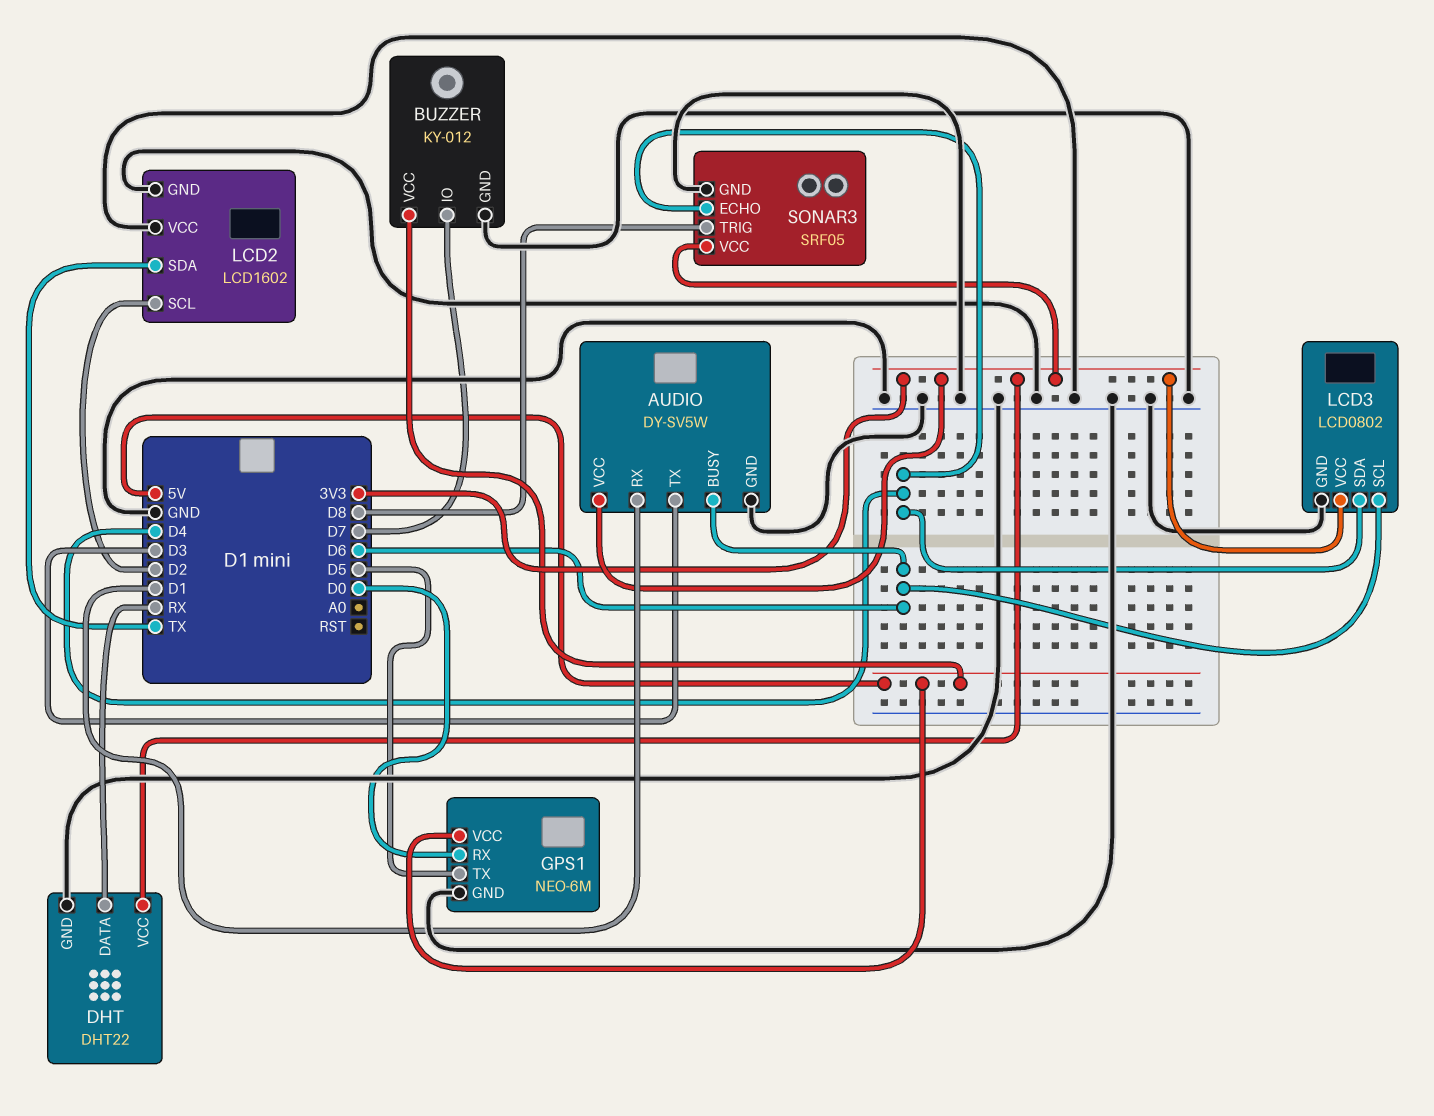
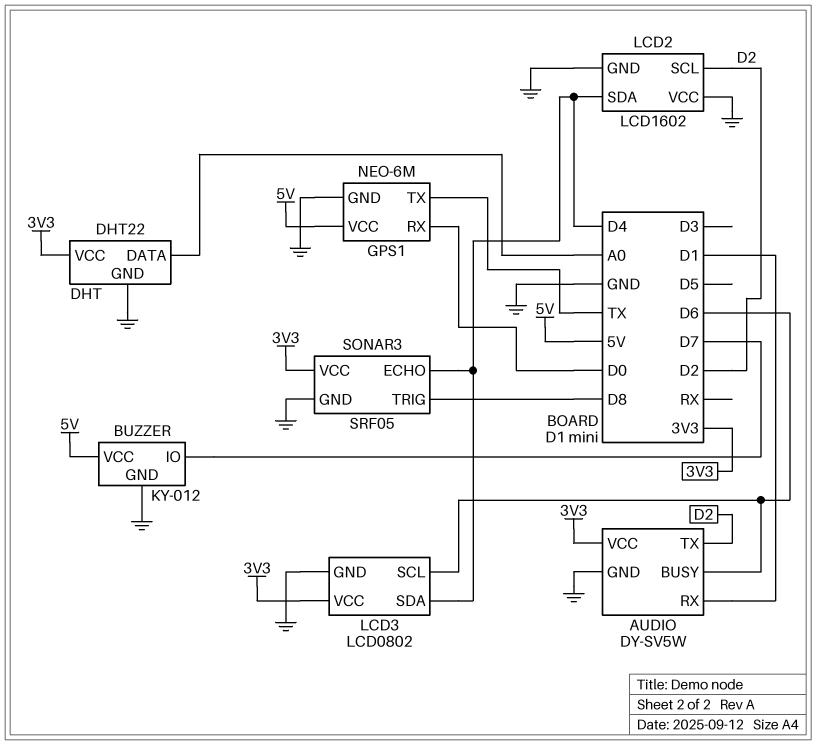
AUDIO pin TX: D3 -> D2
DHT pin DATA: RX -> A0
GPS1 pin TX: D5 -> TX
LCD2 pin SDA: TX -> D4

